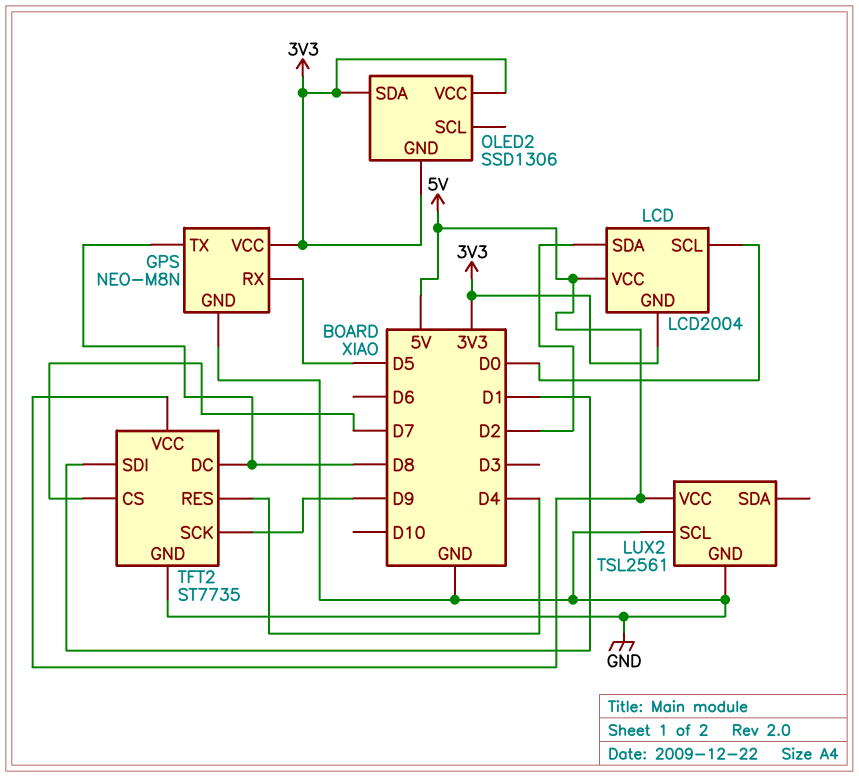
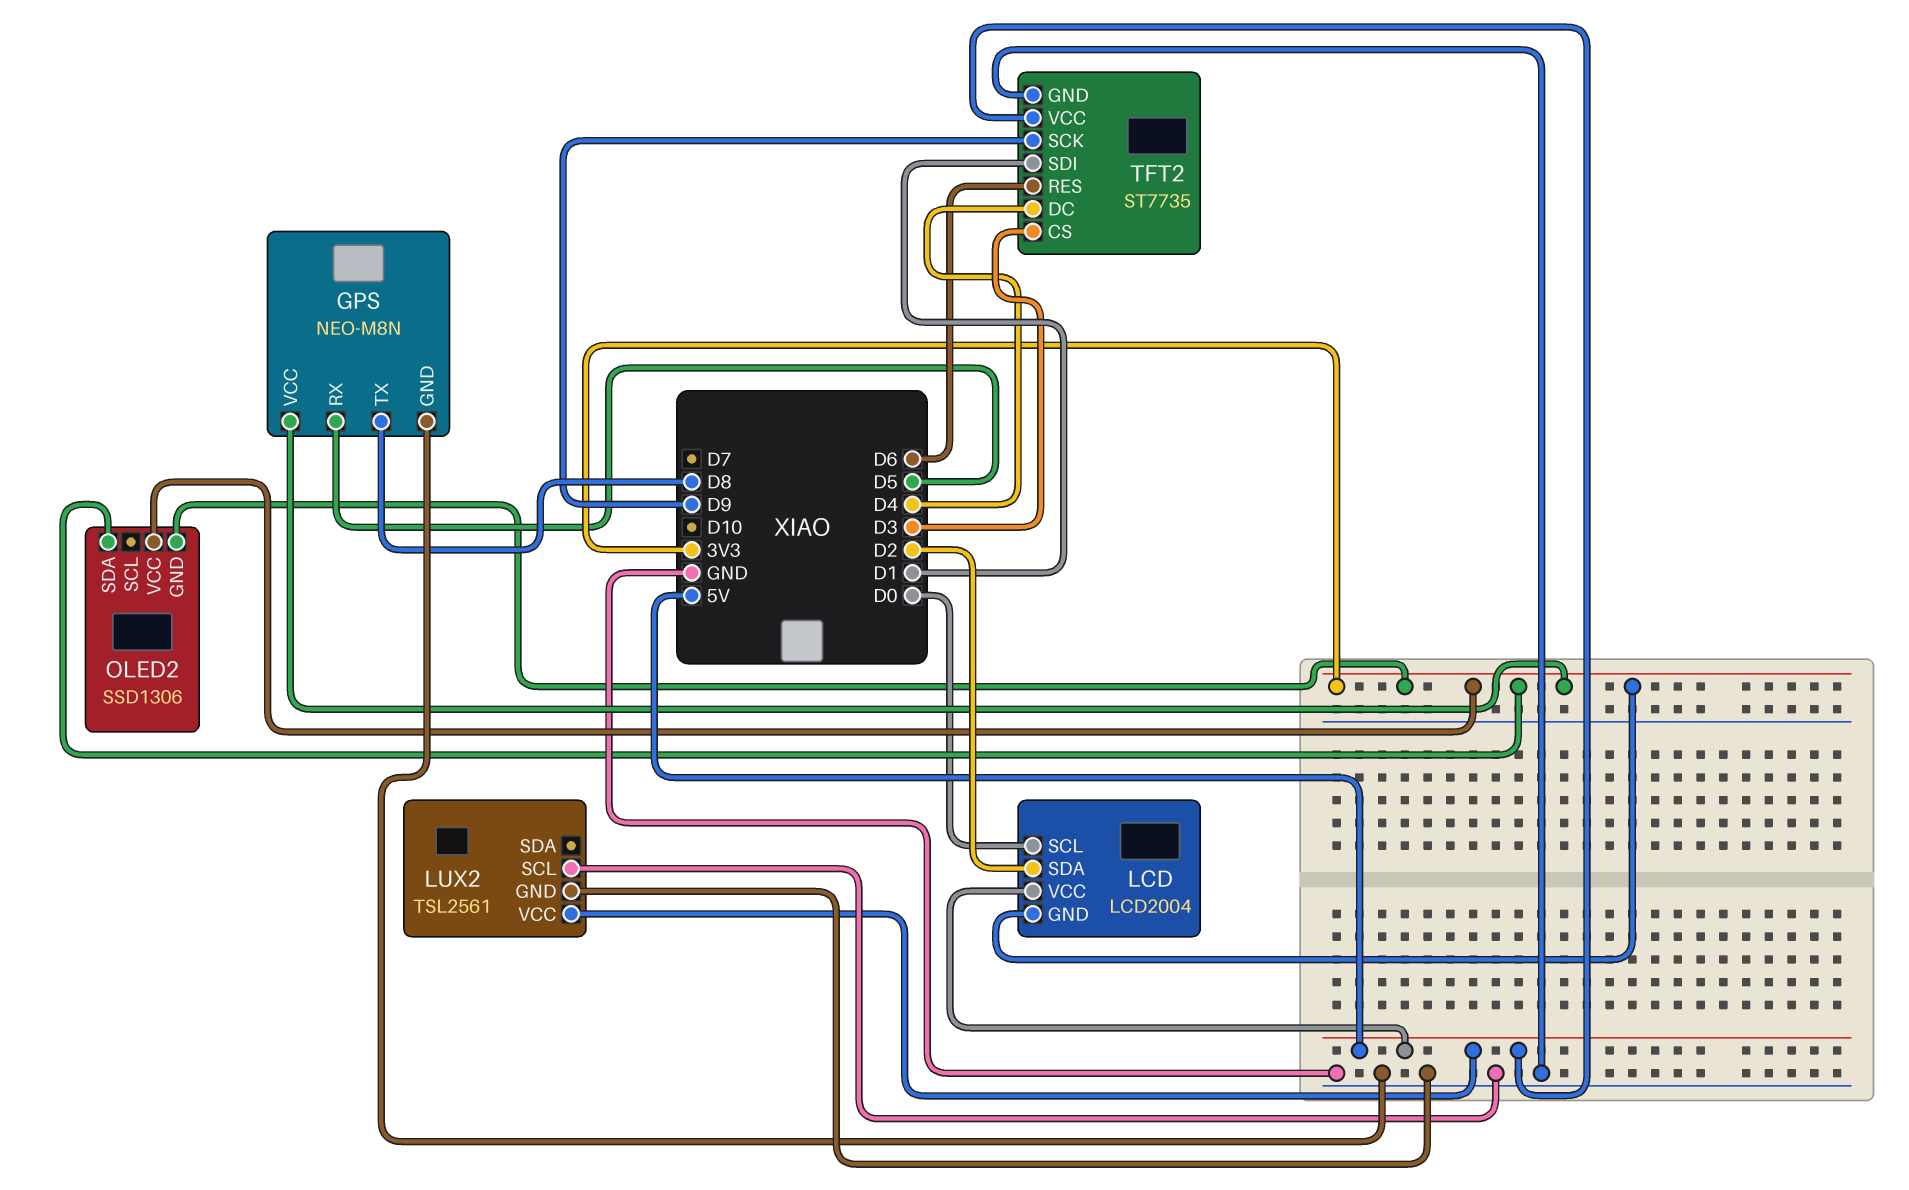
TFT2 pin CS: D7 -> D3
TFT2 pin DC: D8 -> D4
TFT2 pin RES: D4 -> D6

